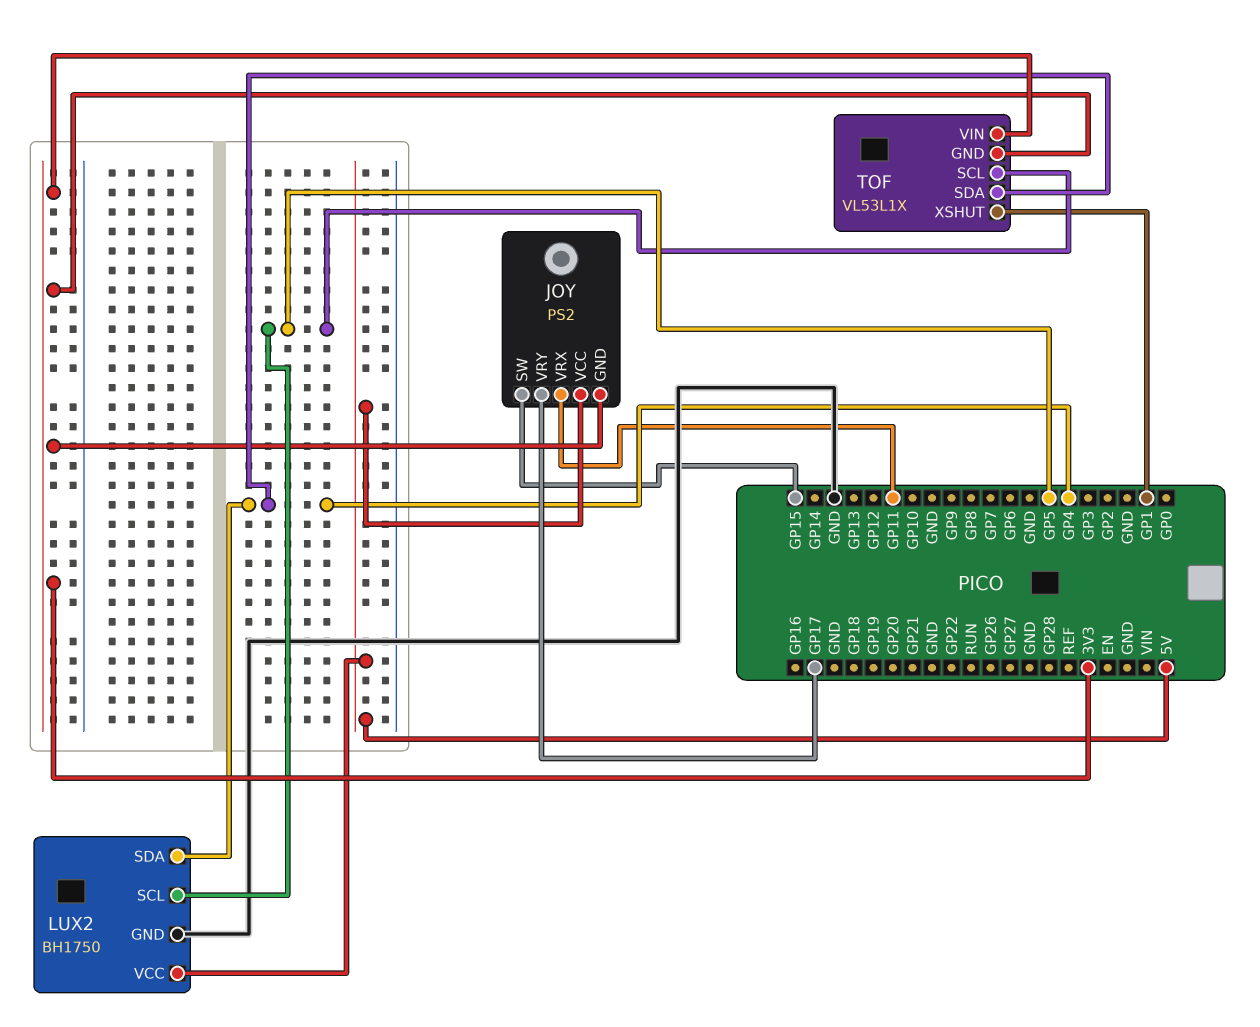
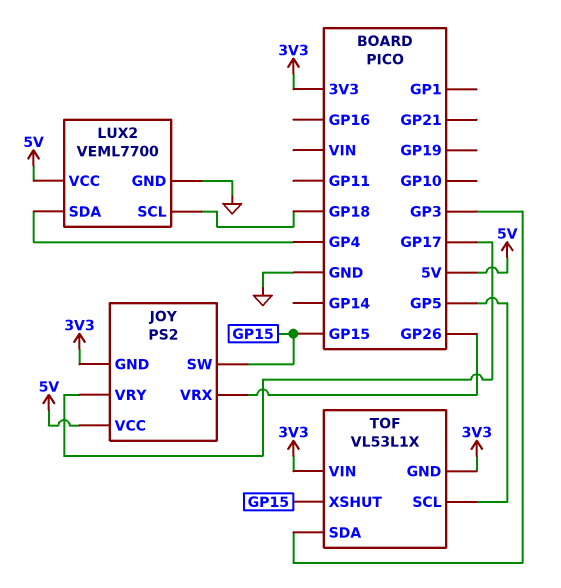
JOY pin VRX: GP11 -> GP26
LUX2: BH1750 -> VEML7700
LUX2 pin SCL: GP5 -> GP18
TOF pin SDA: GP4 -> GP3
TOF pin XSHUT: GP1 -> GP15

